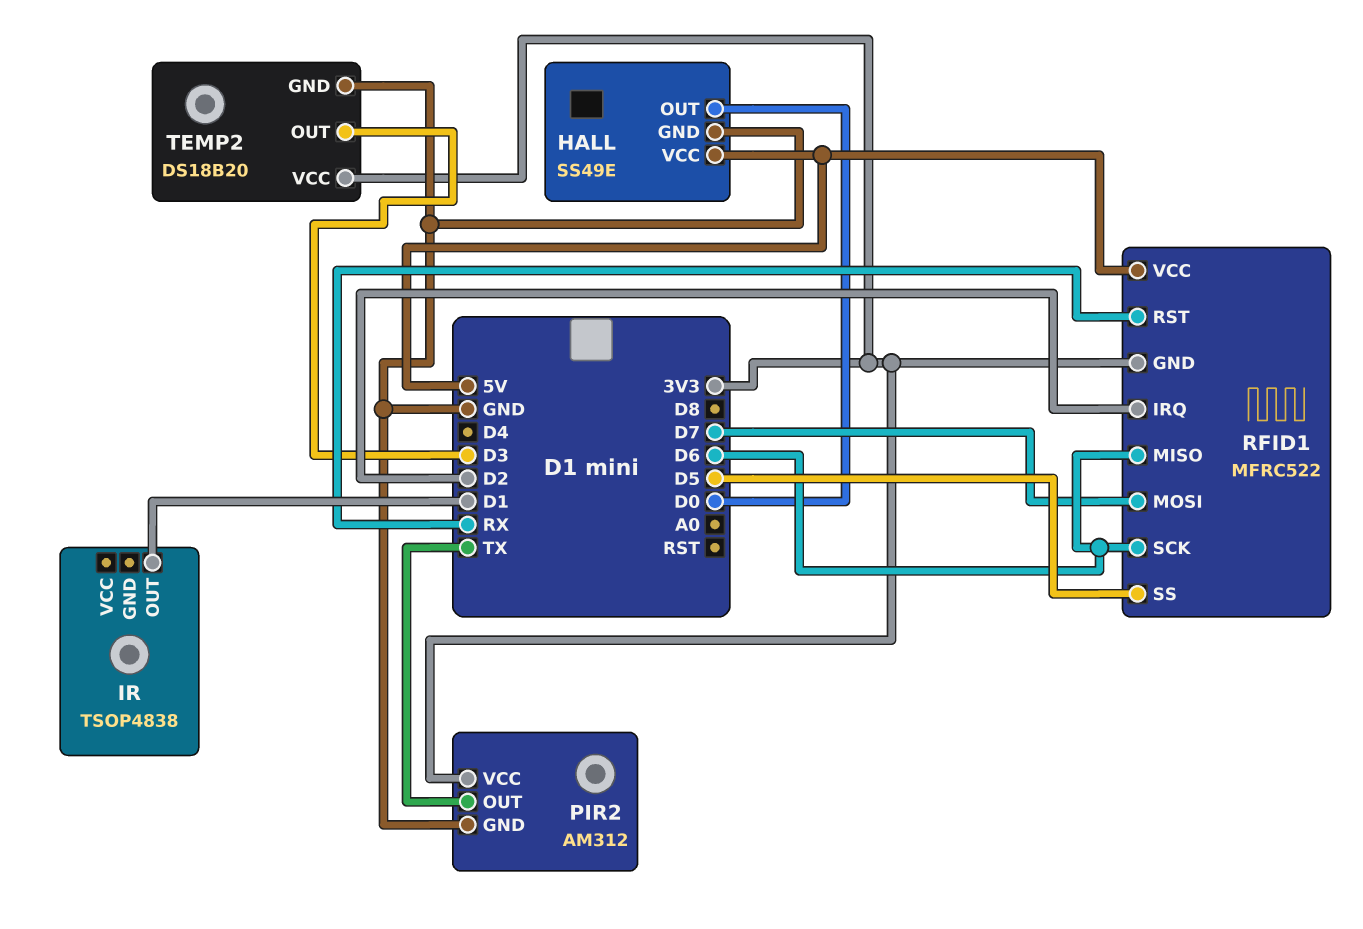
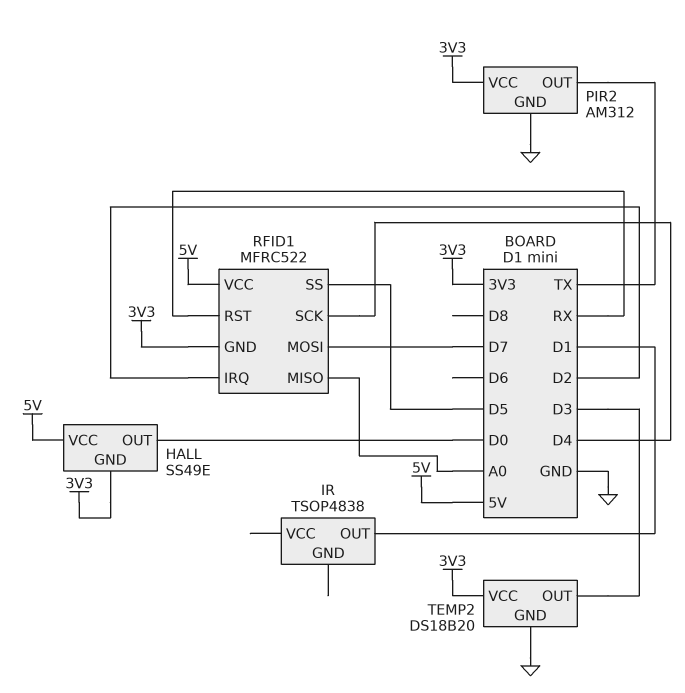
HALL pin GND: GND -> 3V3
RFID1 pin MISO: D6 -> A0
RFID1 pin SCK: D6 -> D4

